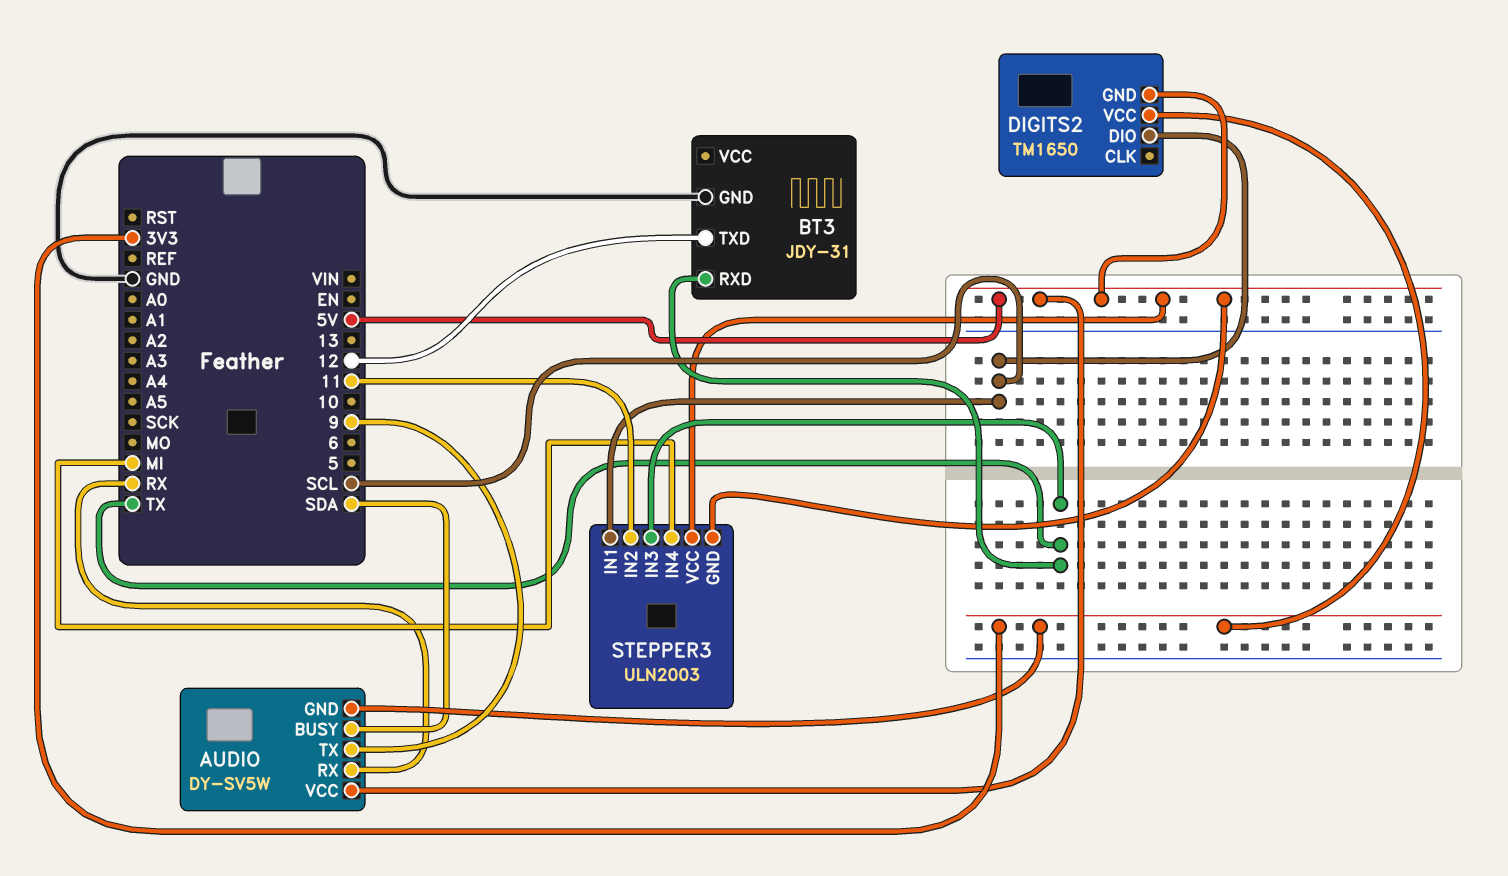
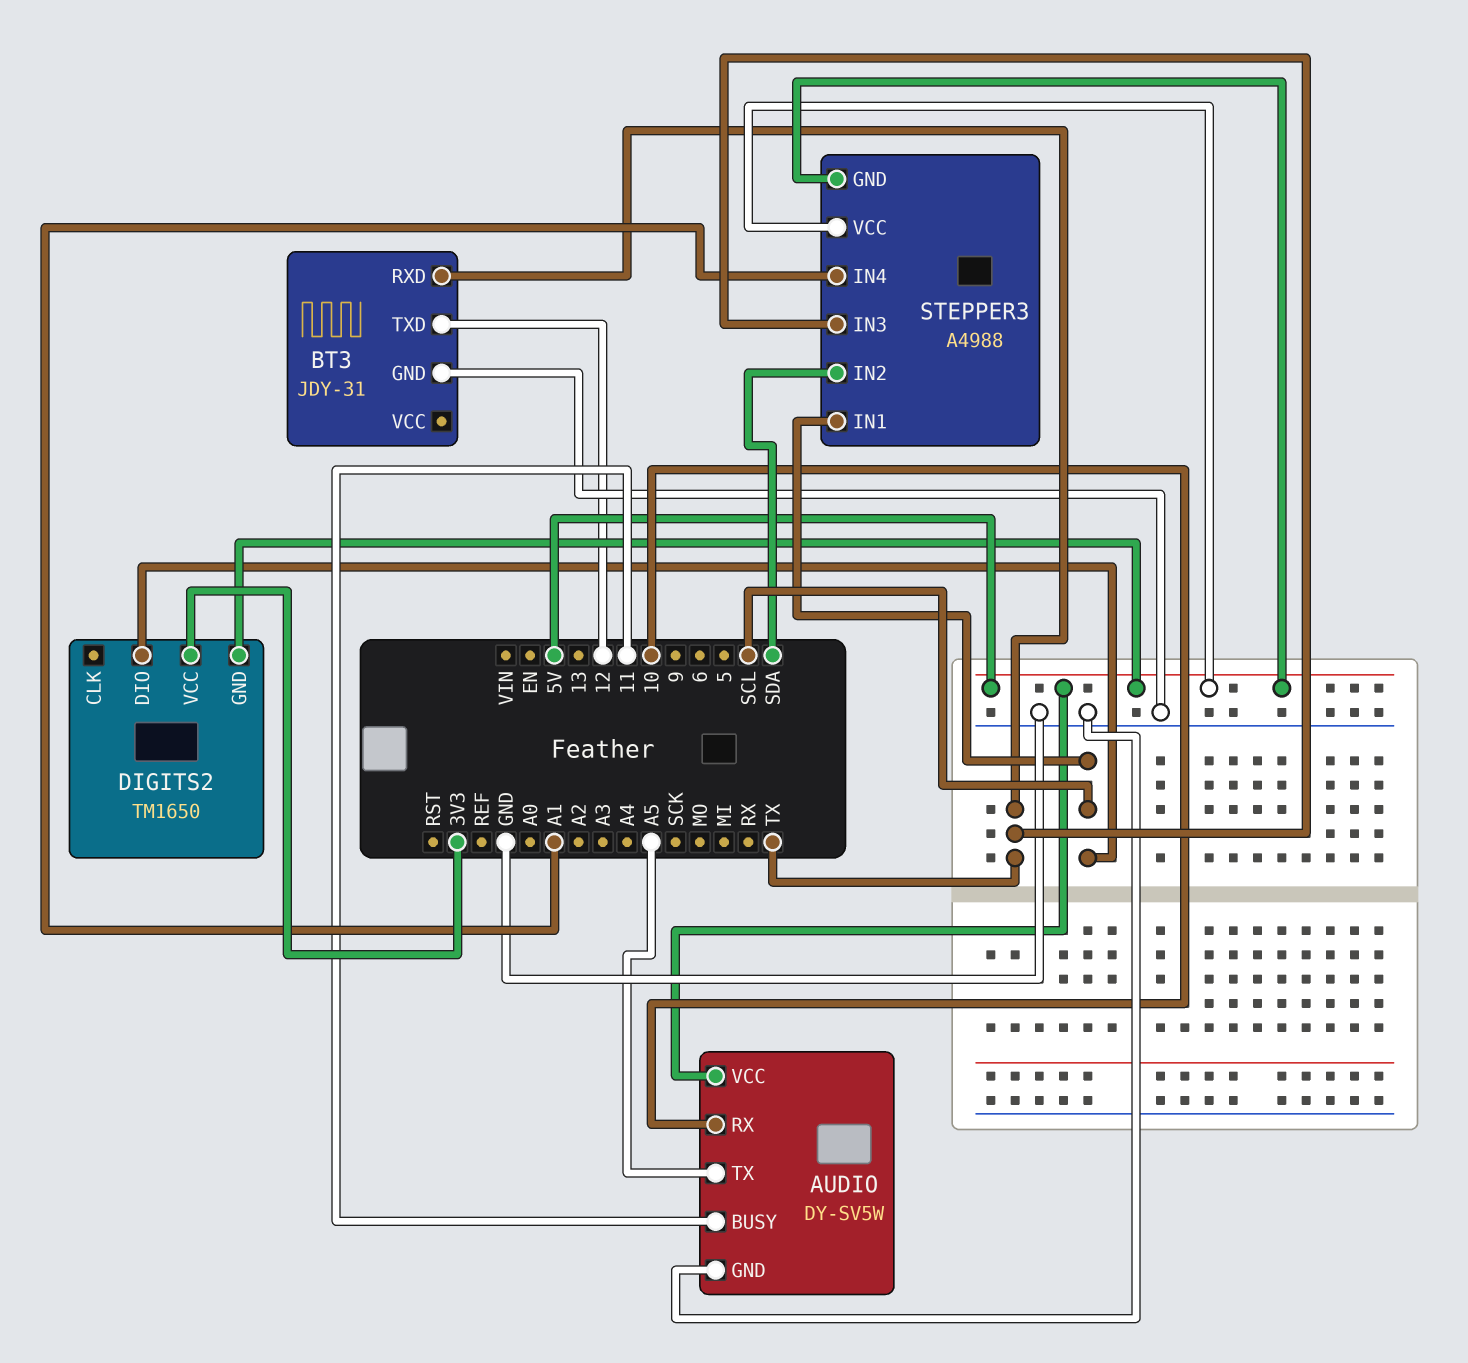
AUDIO pin BUSY: SDA -> 11
AUDIO pin GND: 3V3 -> GND
AUDIO pin RX: RX -> 10
AUDIO pin TX: 9 -> A5
STEPPER3: ULN2003 -> A4988
STEPPER3 pin IN2: 11 -> SDA
STEPPER3 pin IN4: MI -> A1

